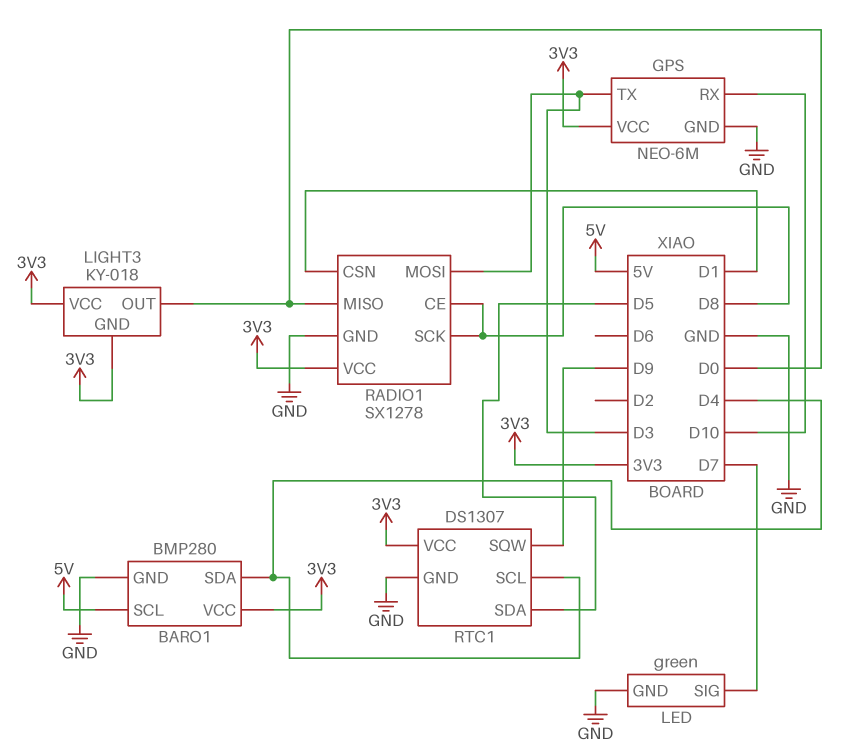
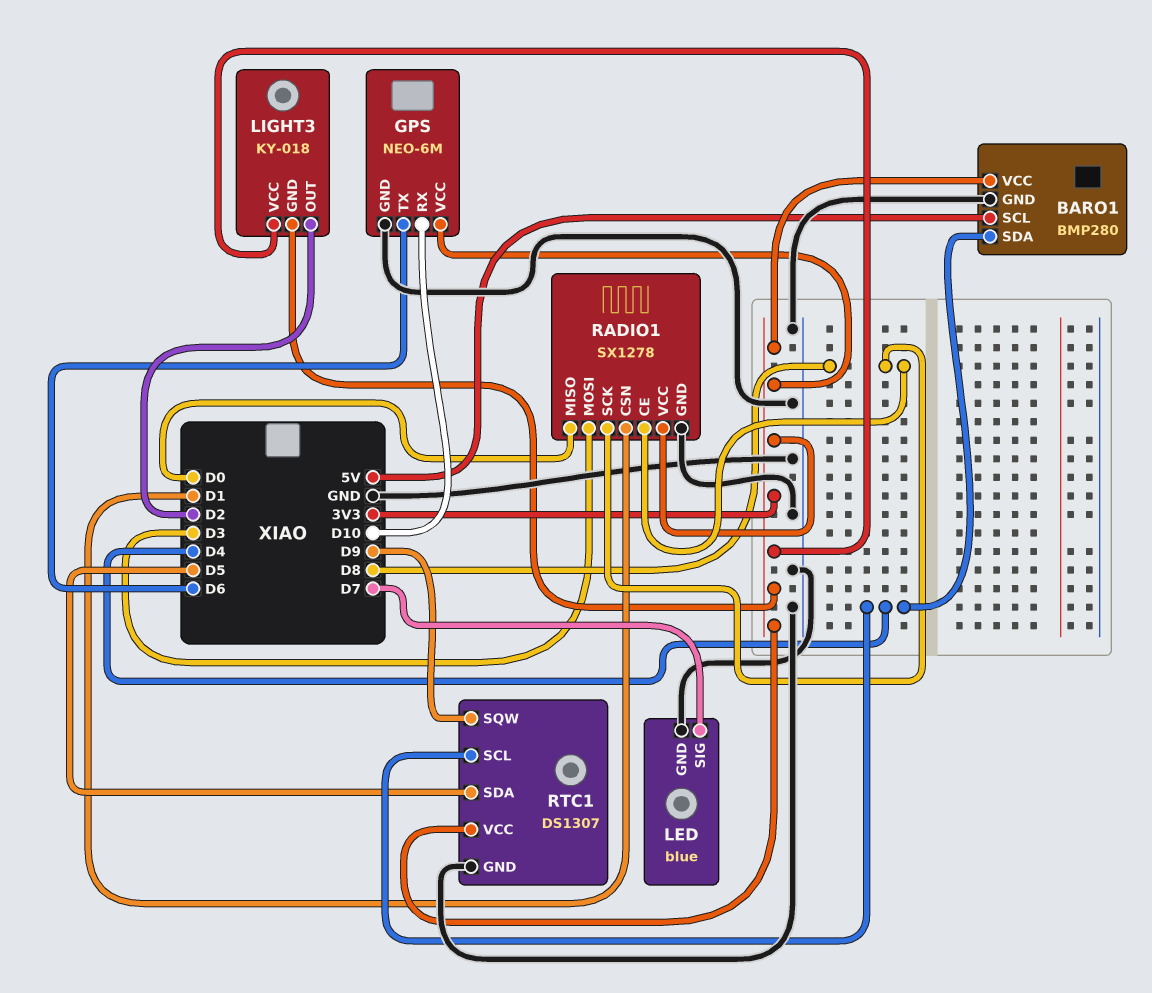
GPS pin TX: D3 -> D6
LED: green -> blue
LIGHT3 pin OUT: D0 -> D2

